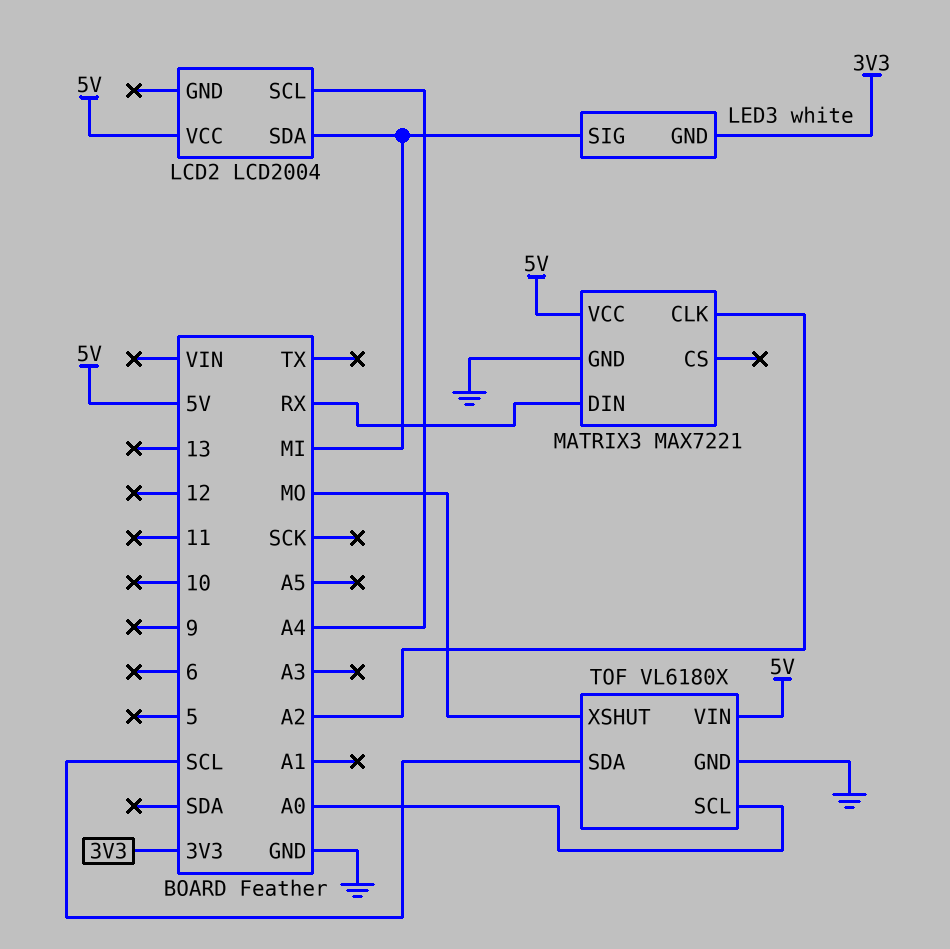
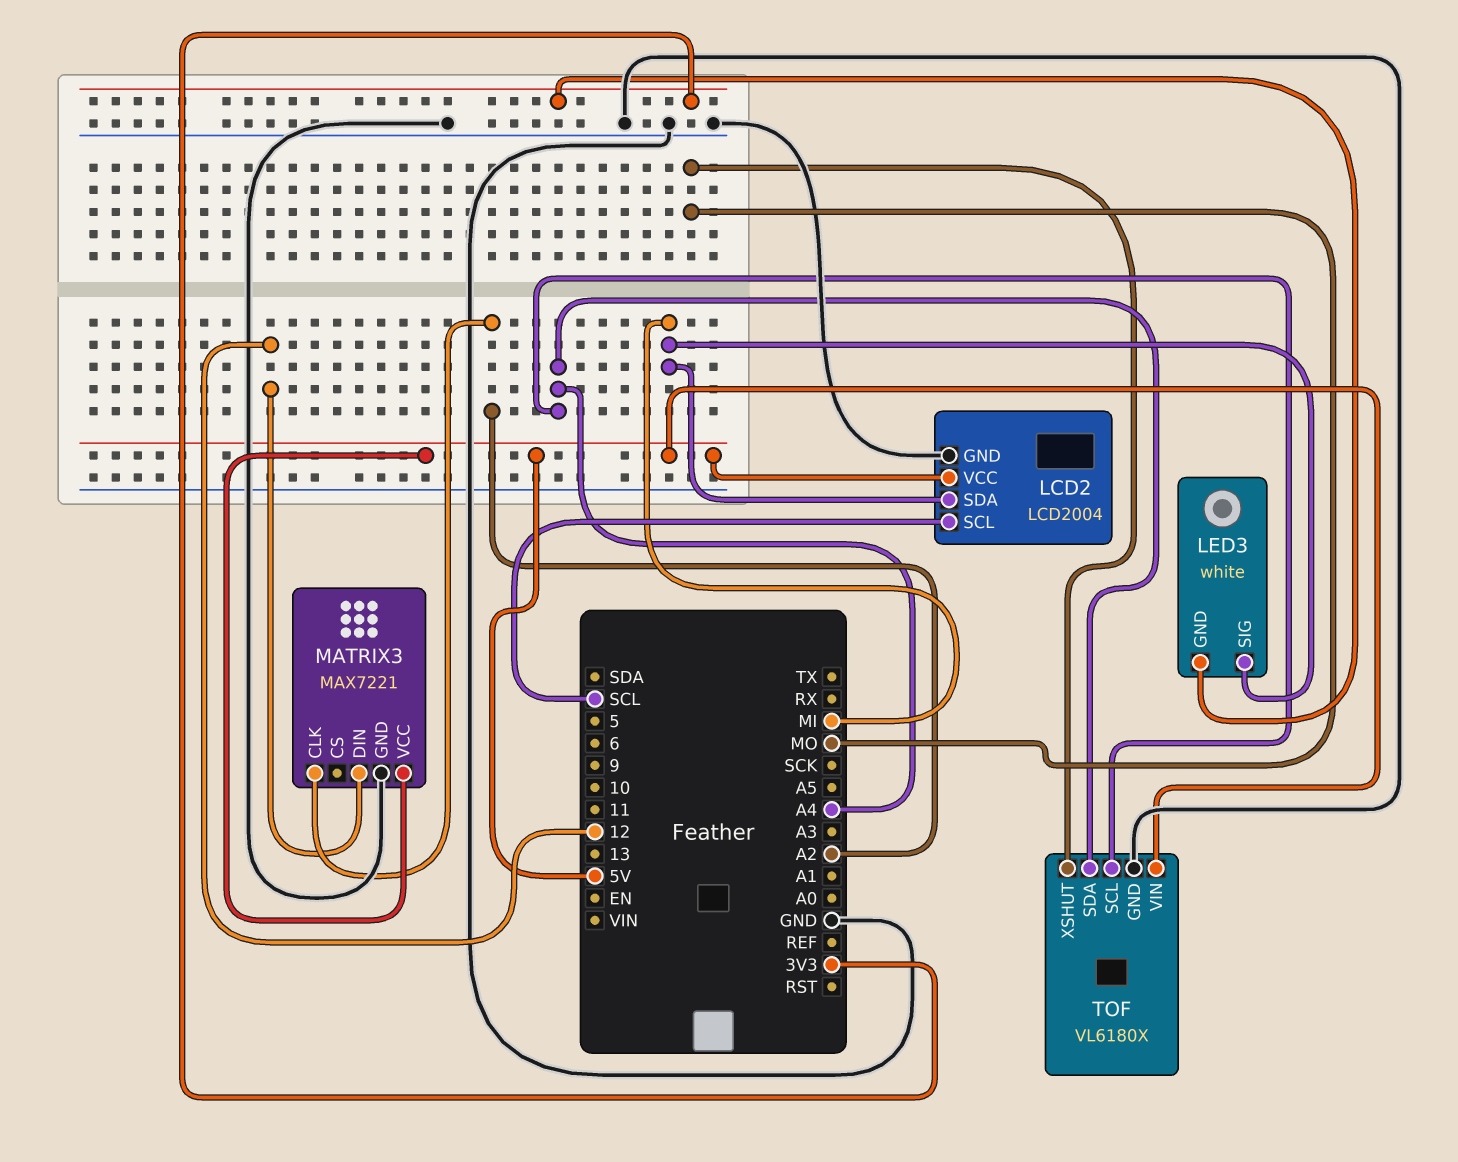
LCD2 pin GND: none -> GND
LCD2 pin SCL: A4 -> SCL
MATRIX3 pin DIN: RX -> 12
TOF pin SCL: A0 -> A4
TOF pin SDA: SCL -> A4

